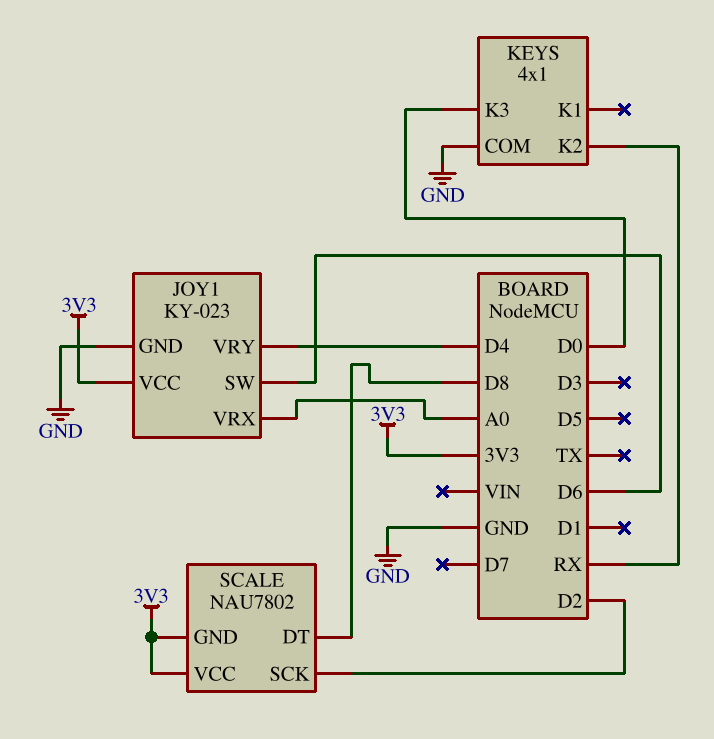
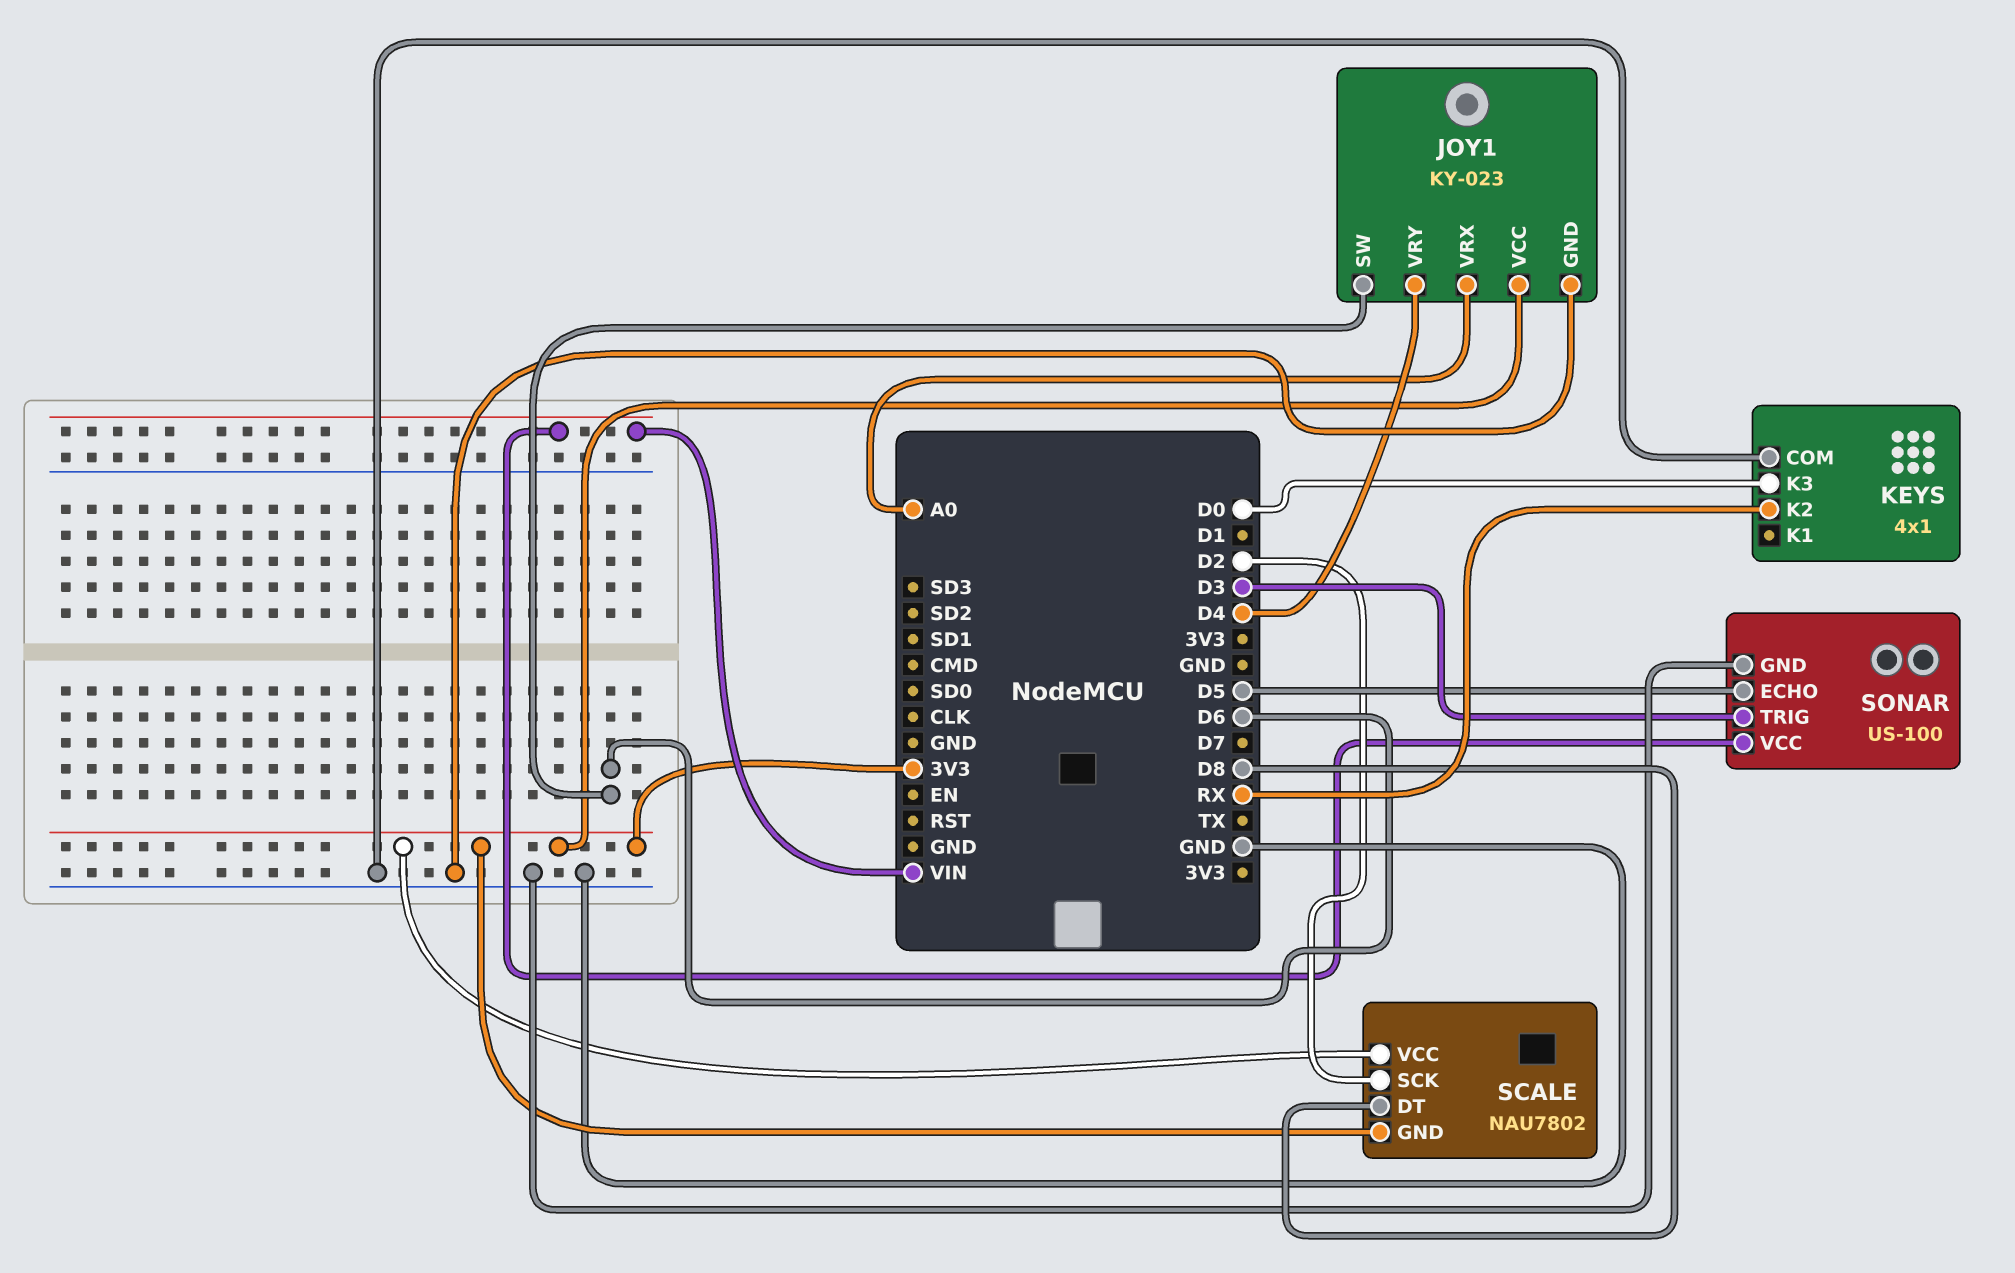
SONAR: none -> US-100
SONAR pin ECHO: none -> D5
SONAR pin GND: none -> GND
SONAR pin TRIG: none -> D3
SONAR pin VCC: none -> VIN

